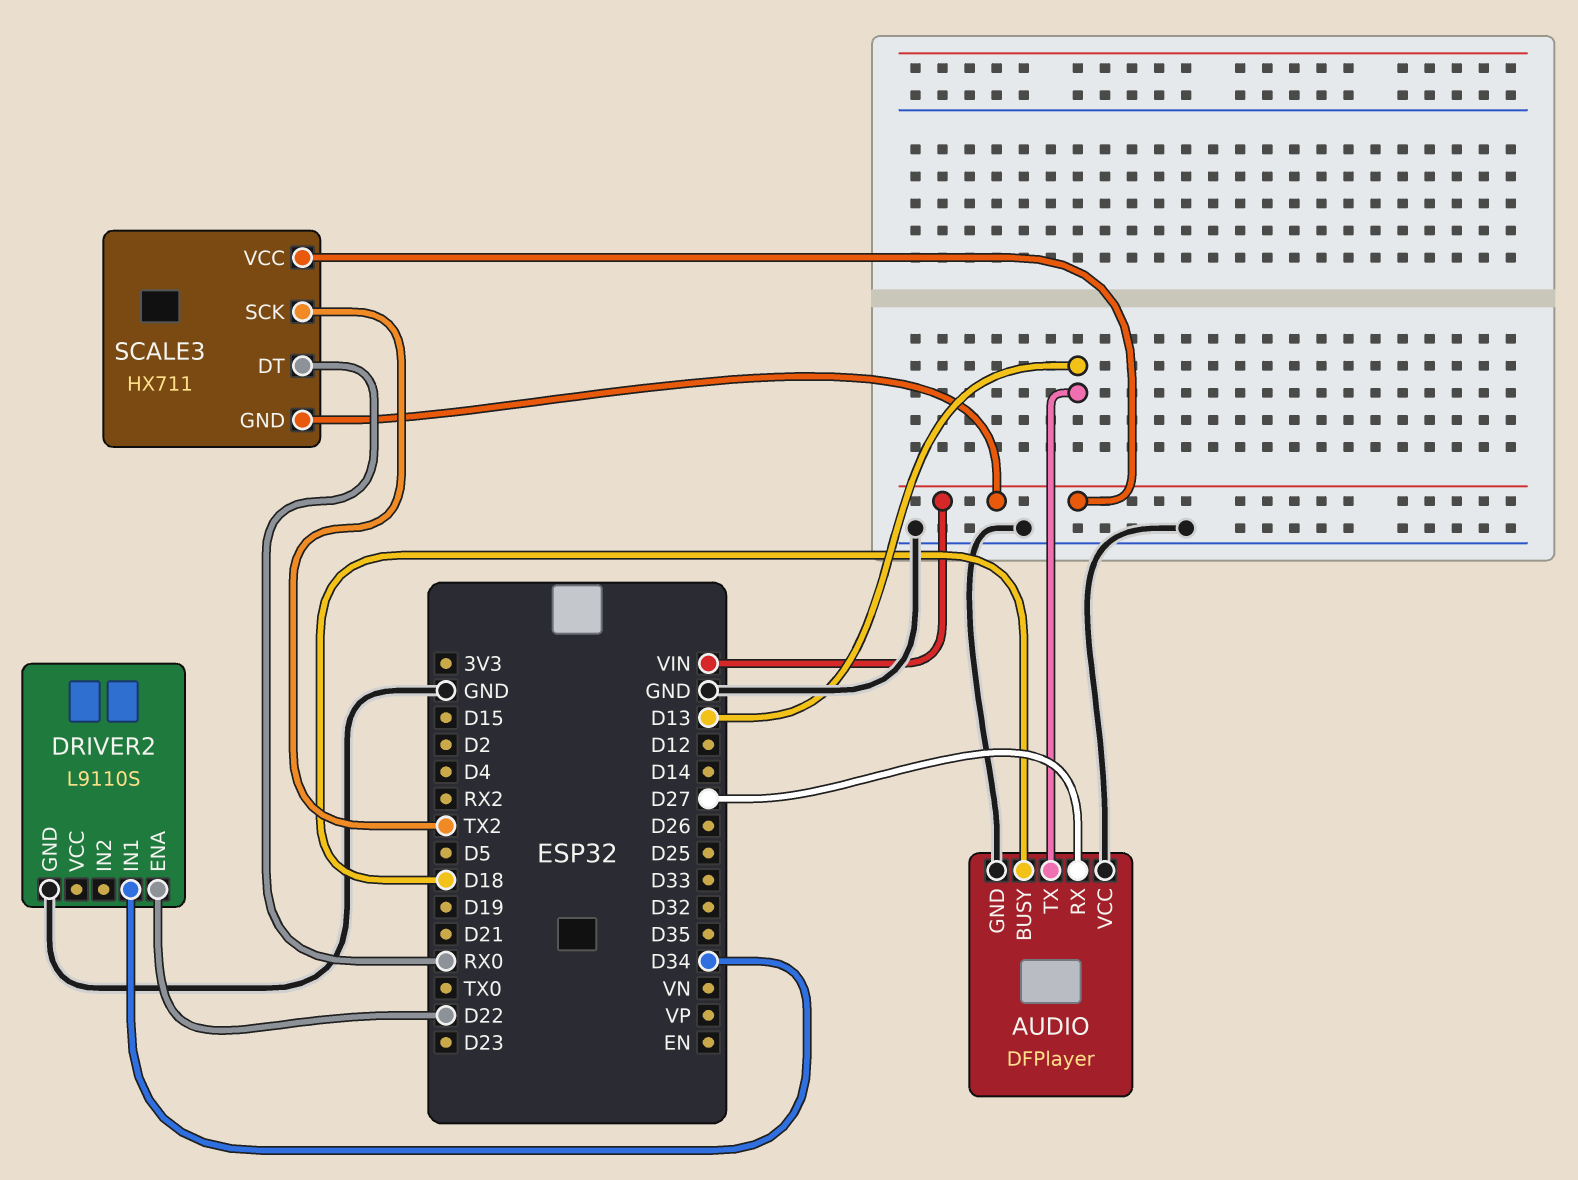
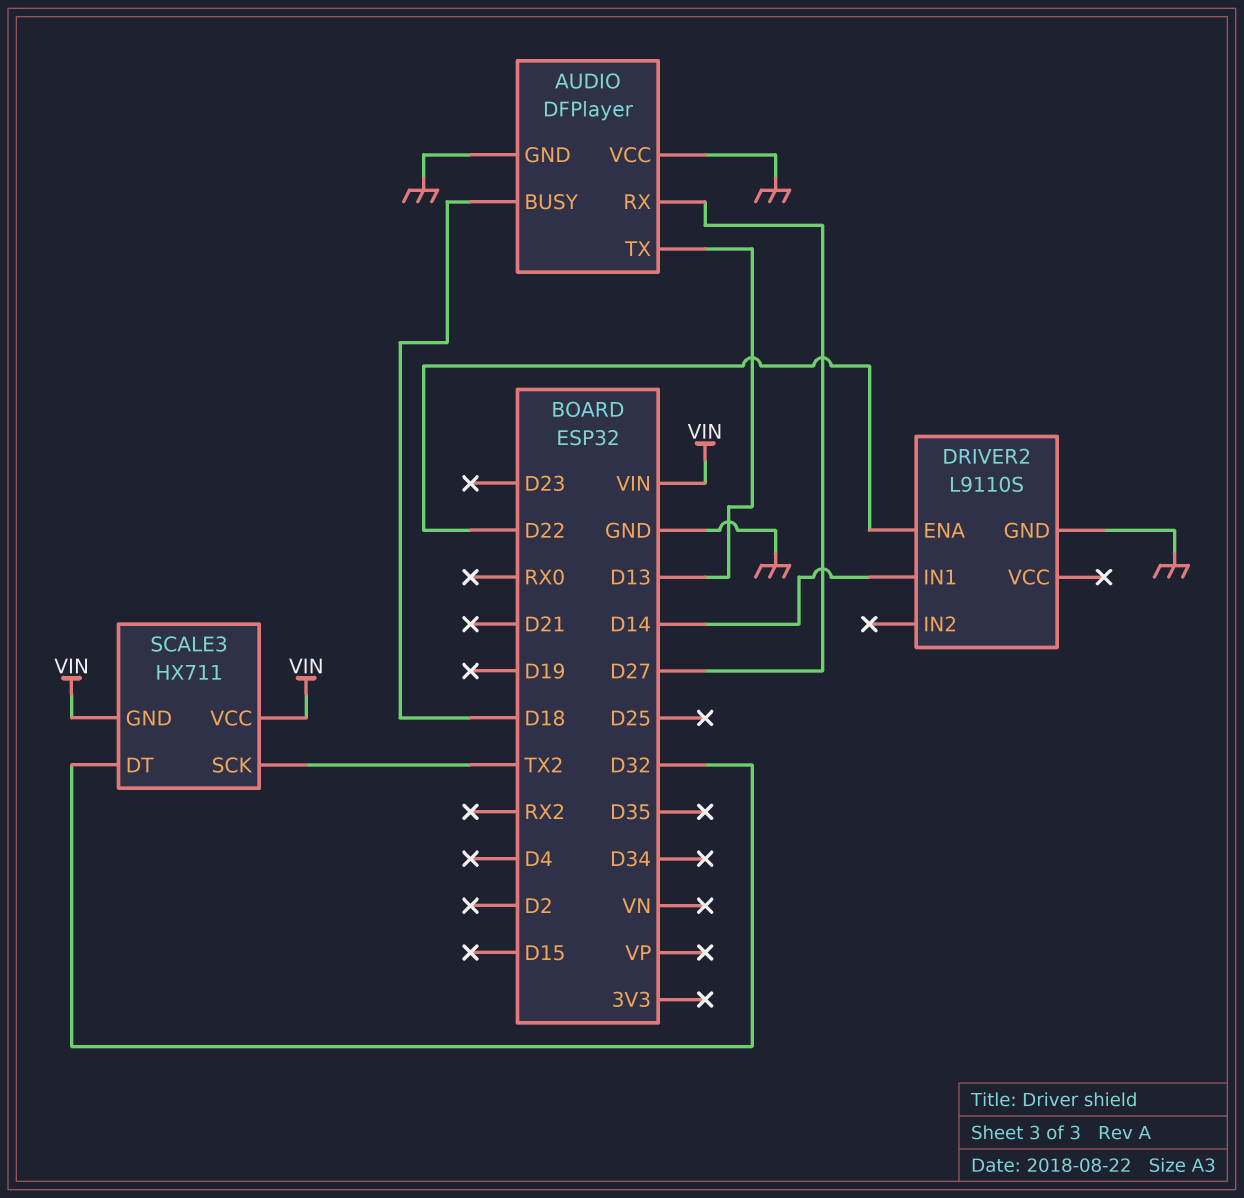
DRIVER2 pin IN1: D34 -> D14
SCALE3 pin DT: RX0 -> D32

